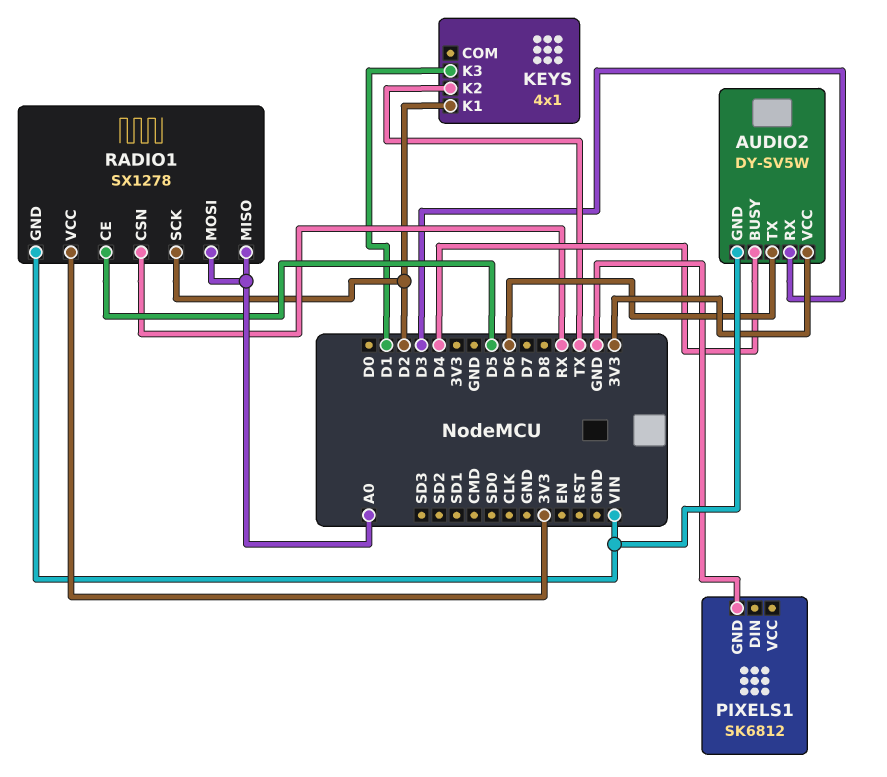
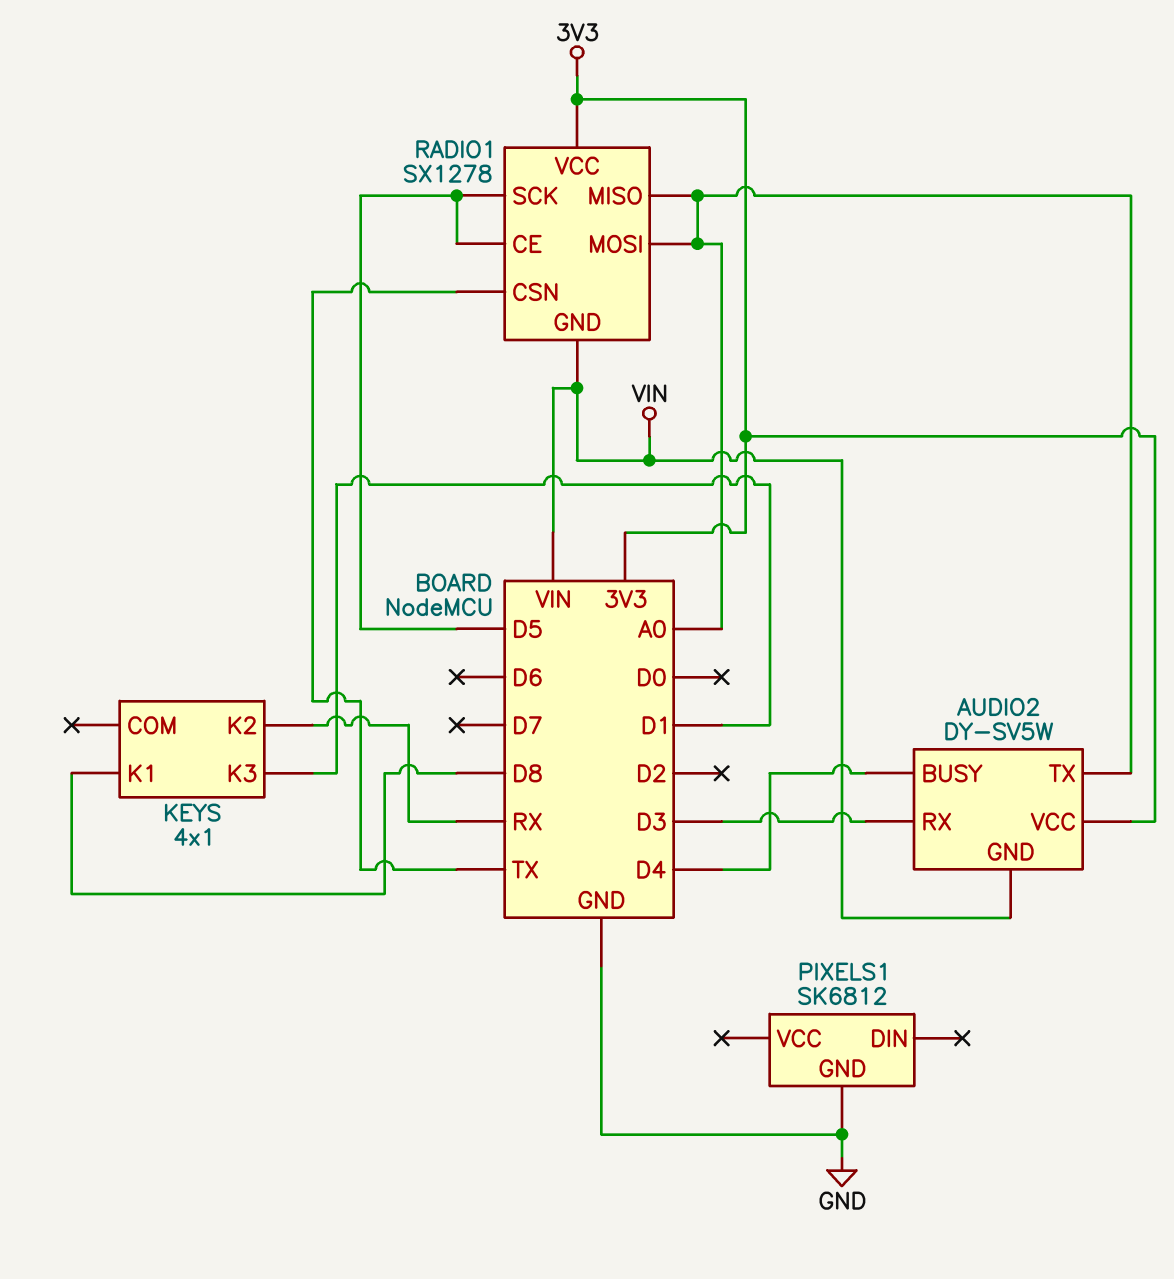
AUDIO2 pin TX: D6 -> A0
KEYS pin K1: D2 -> D8
KEYS pin K2: TX -> RX
RADIO1 pin CSN: RX -> TX
RADIO1 pin SCK: D2 -> D5

